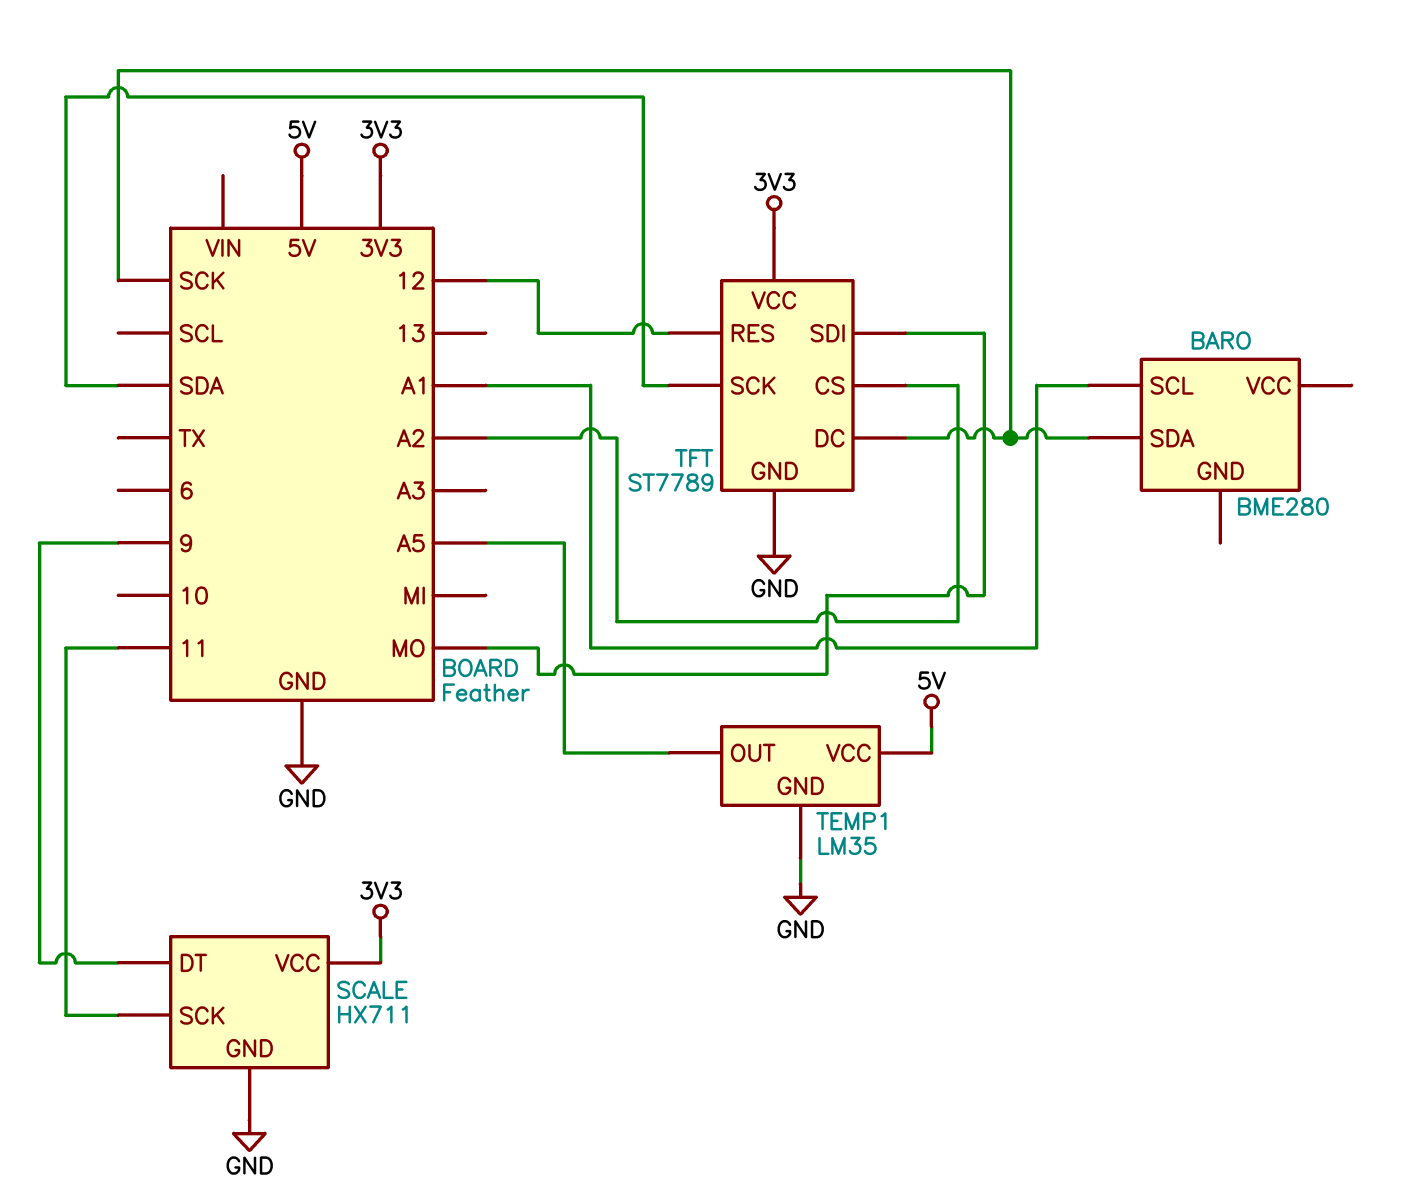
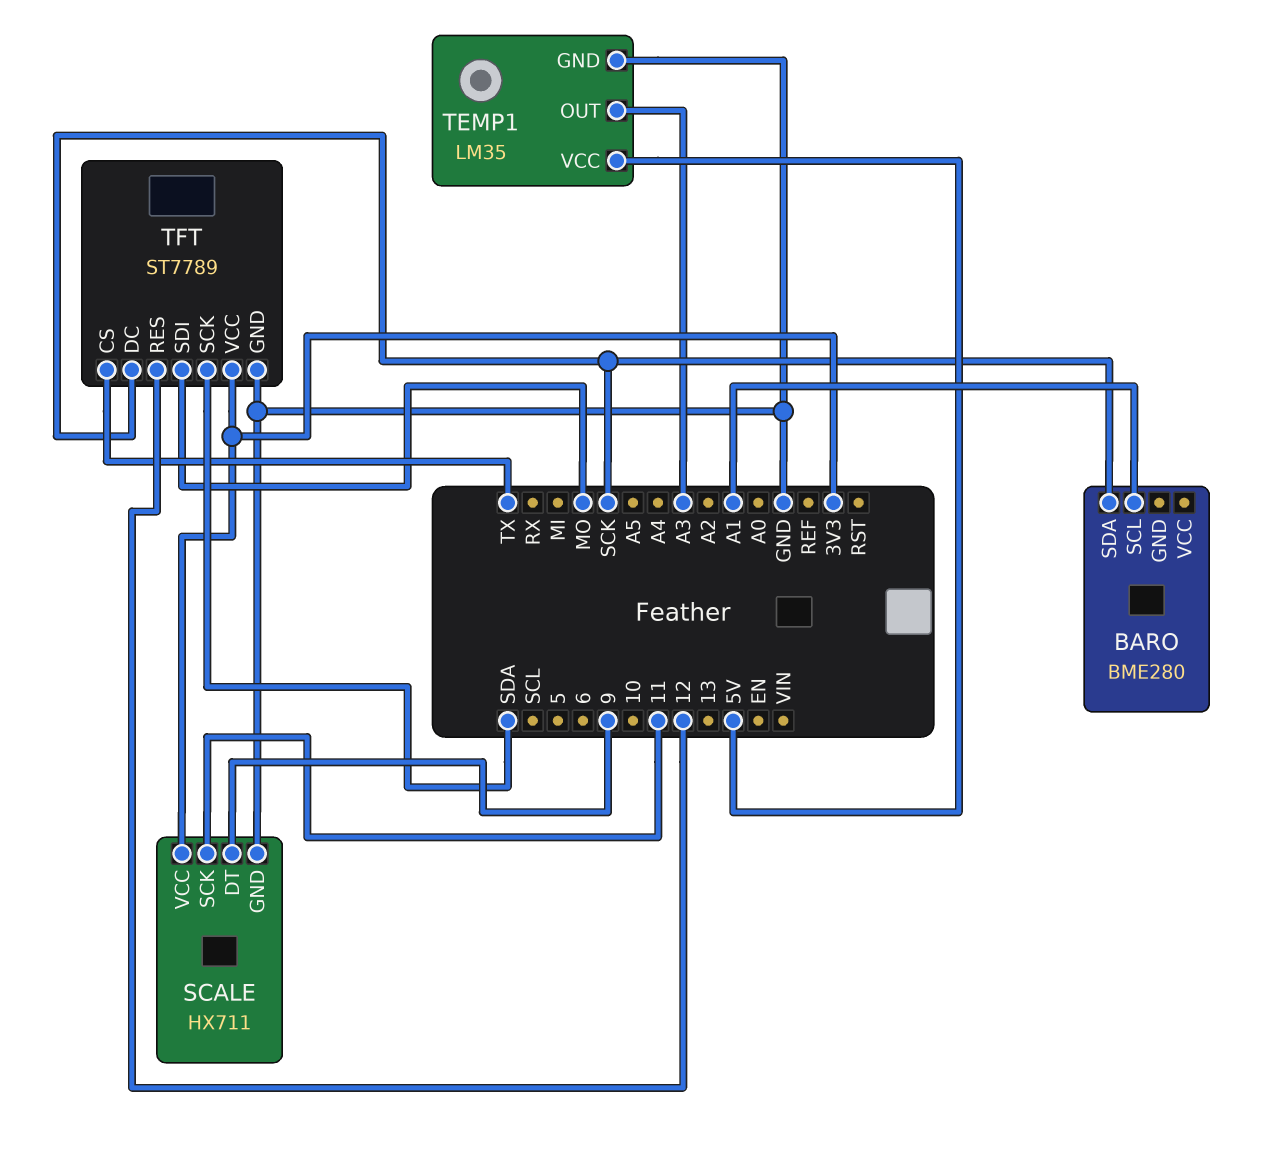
TEMP1 pin OUT: A5 -> A3
TFT pin CS: A2 -> TX

